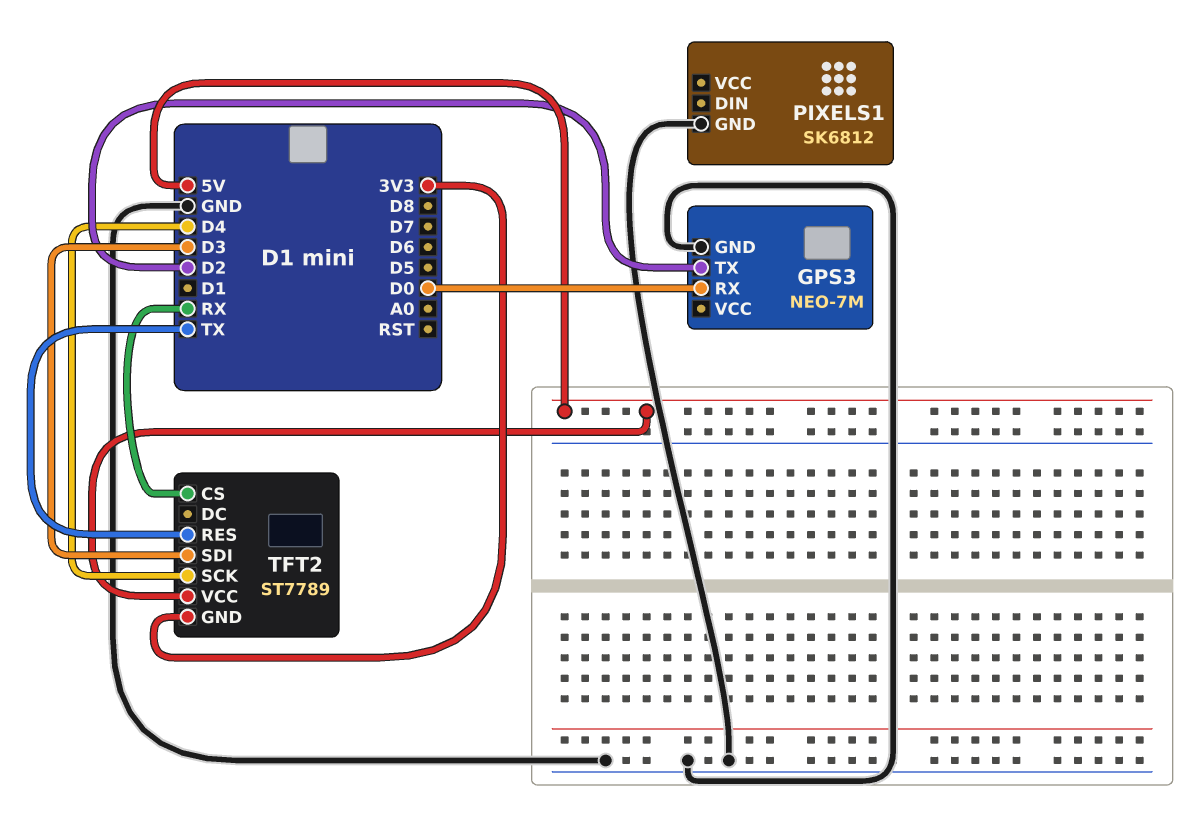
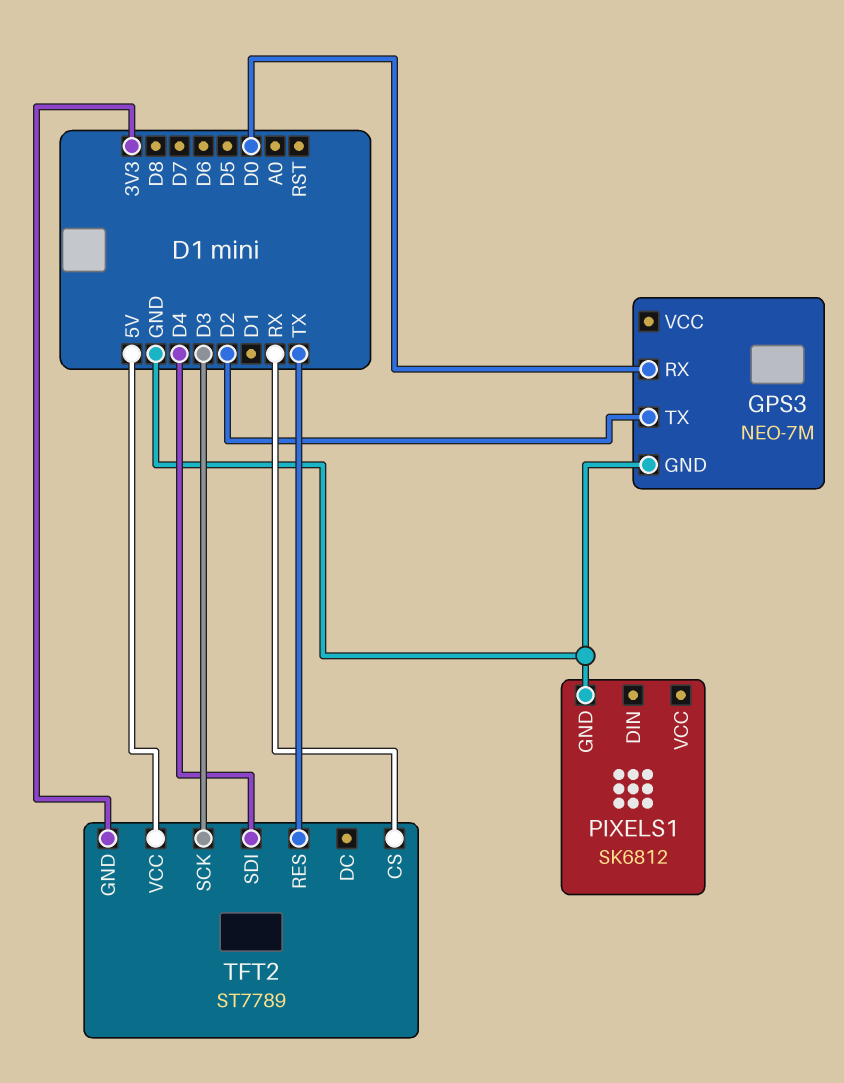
TFT2 pin SCK: D4 -> D3
TFT2 pin SDI: D3 -> D4

